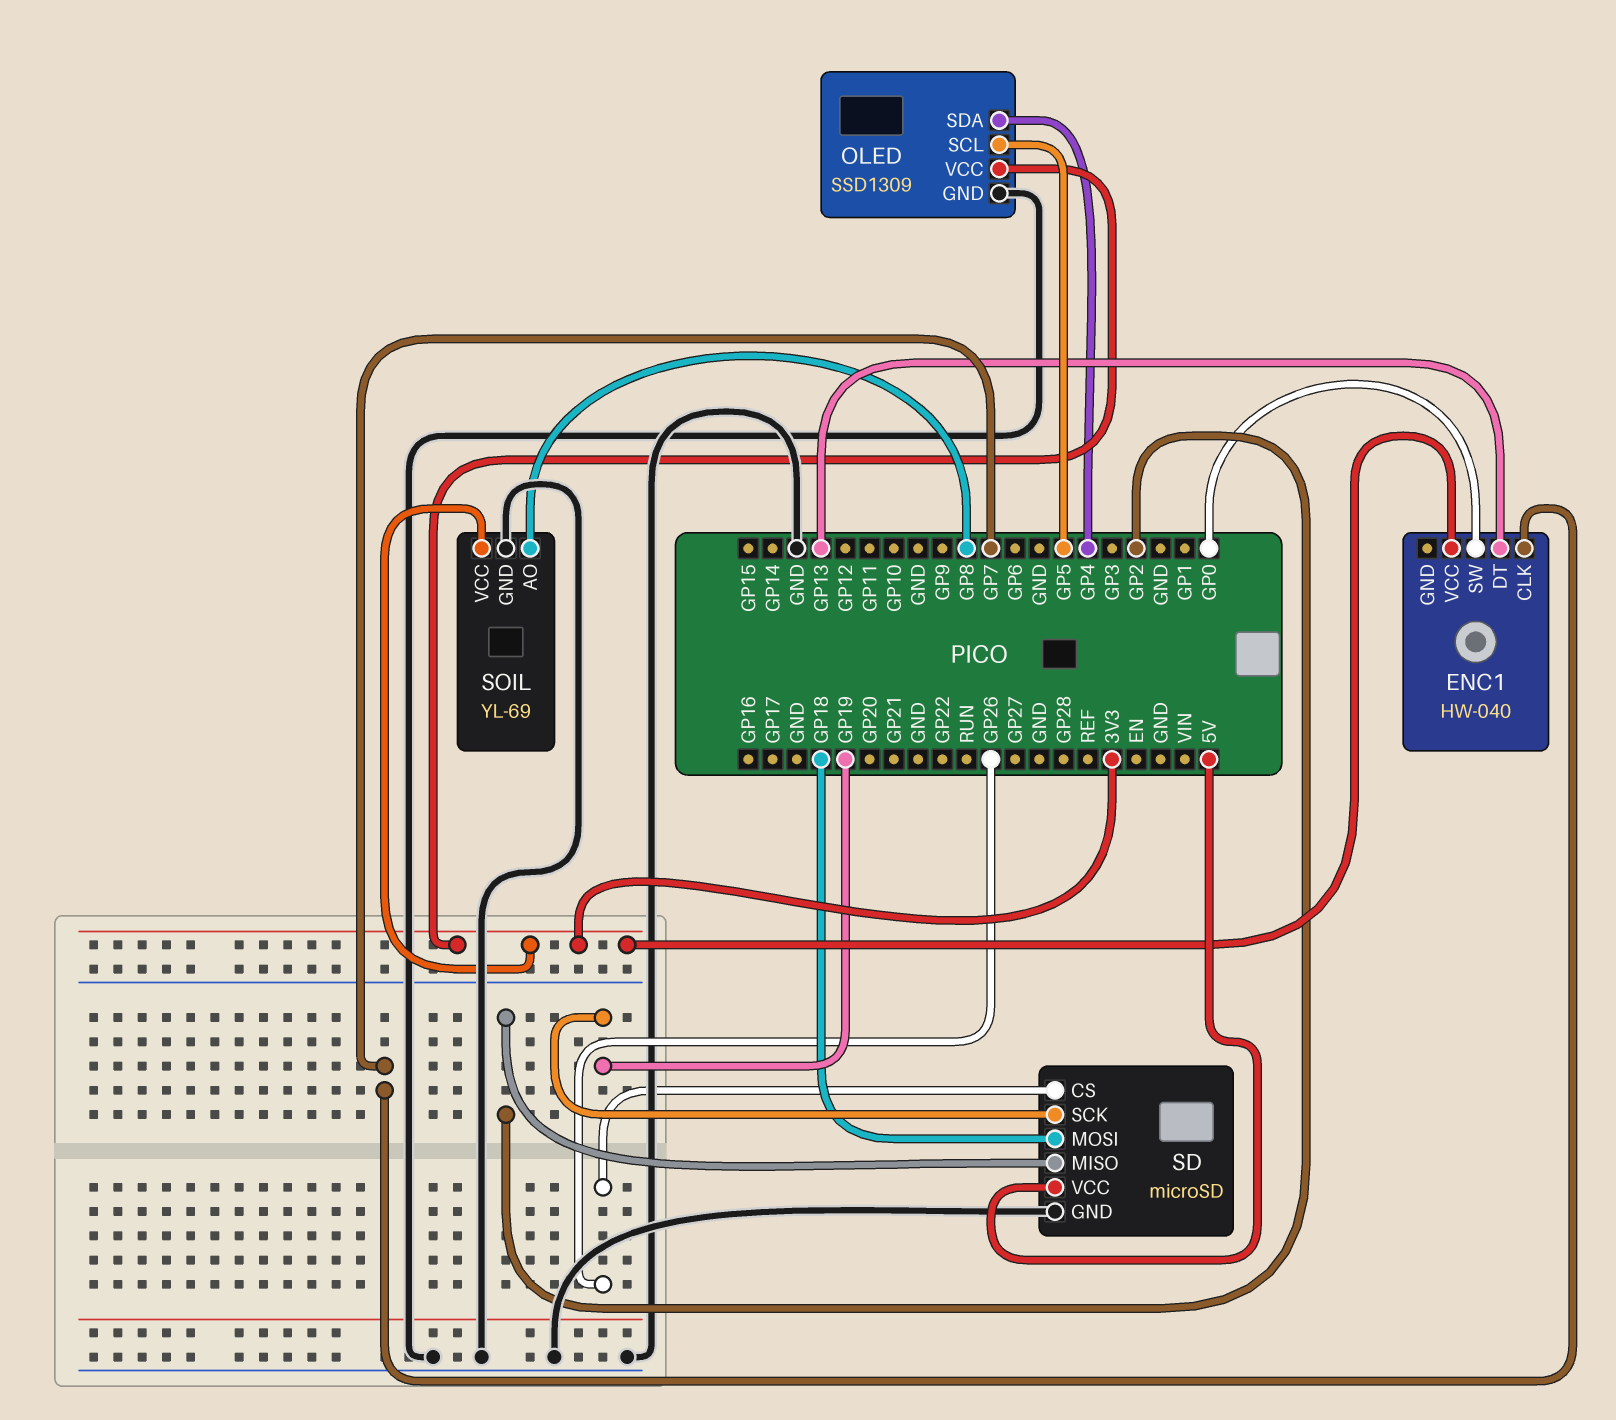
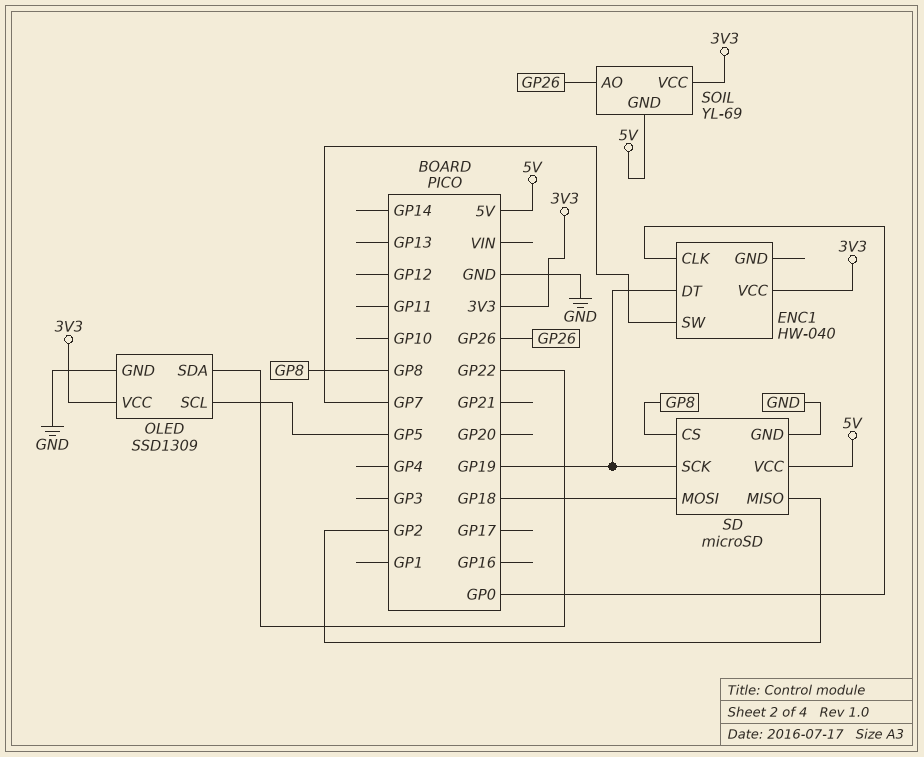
ENC1 pin CLK: GP7 -> GP0
ENC1 pin DT: GP13 -> GP19
ENC1 pin SW: GP0 -> GP7
OLED pin SDA: GP4 -> GP22
SD pin CS: GP26 -> GP8
SOIL pin AO: GP8 -> GP26
SOIL pin GND: GND -> 5V

